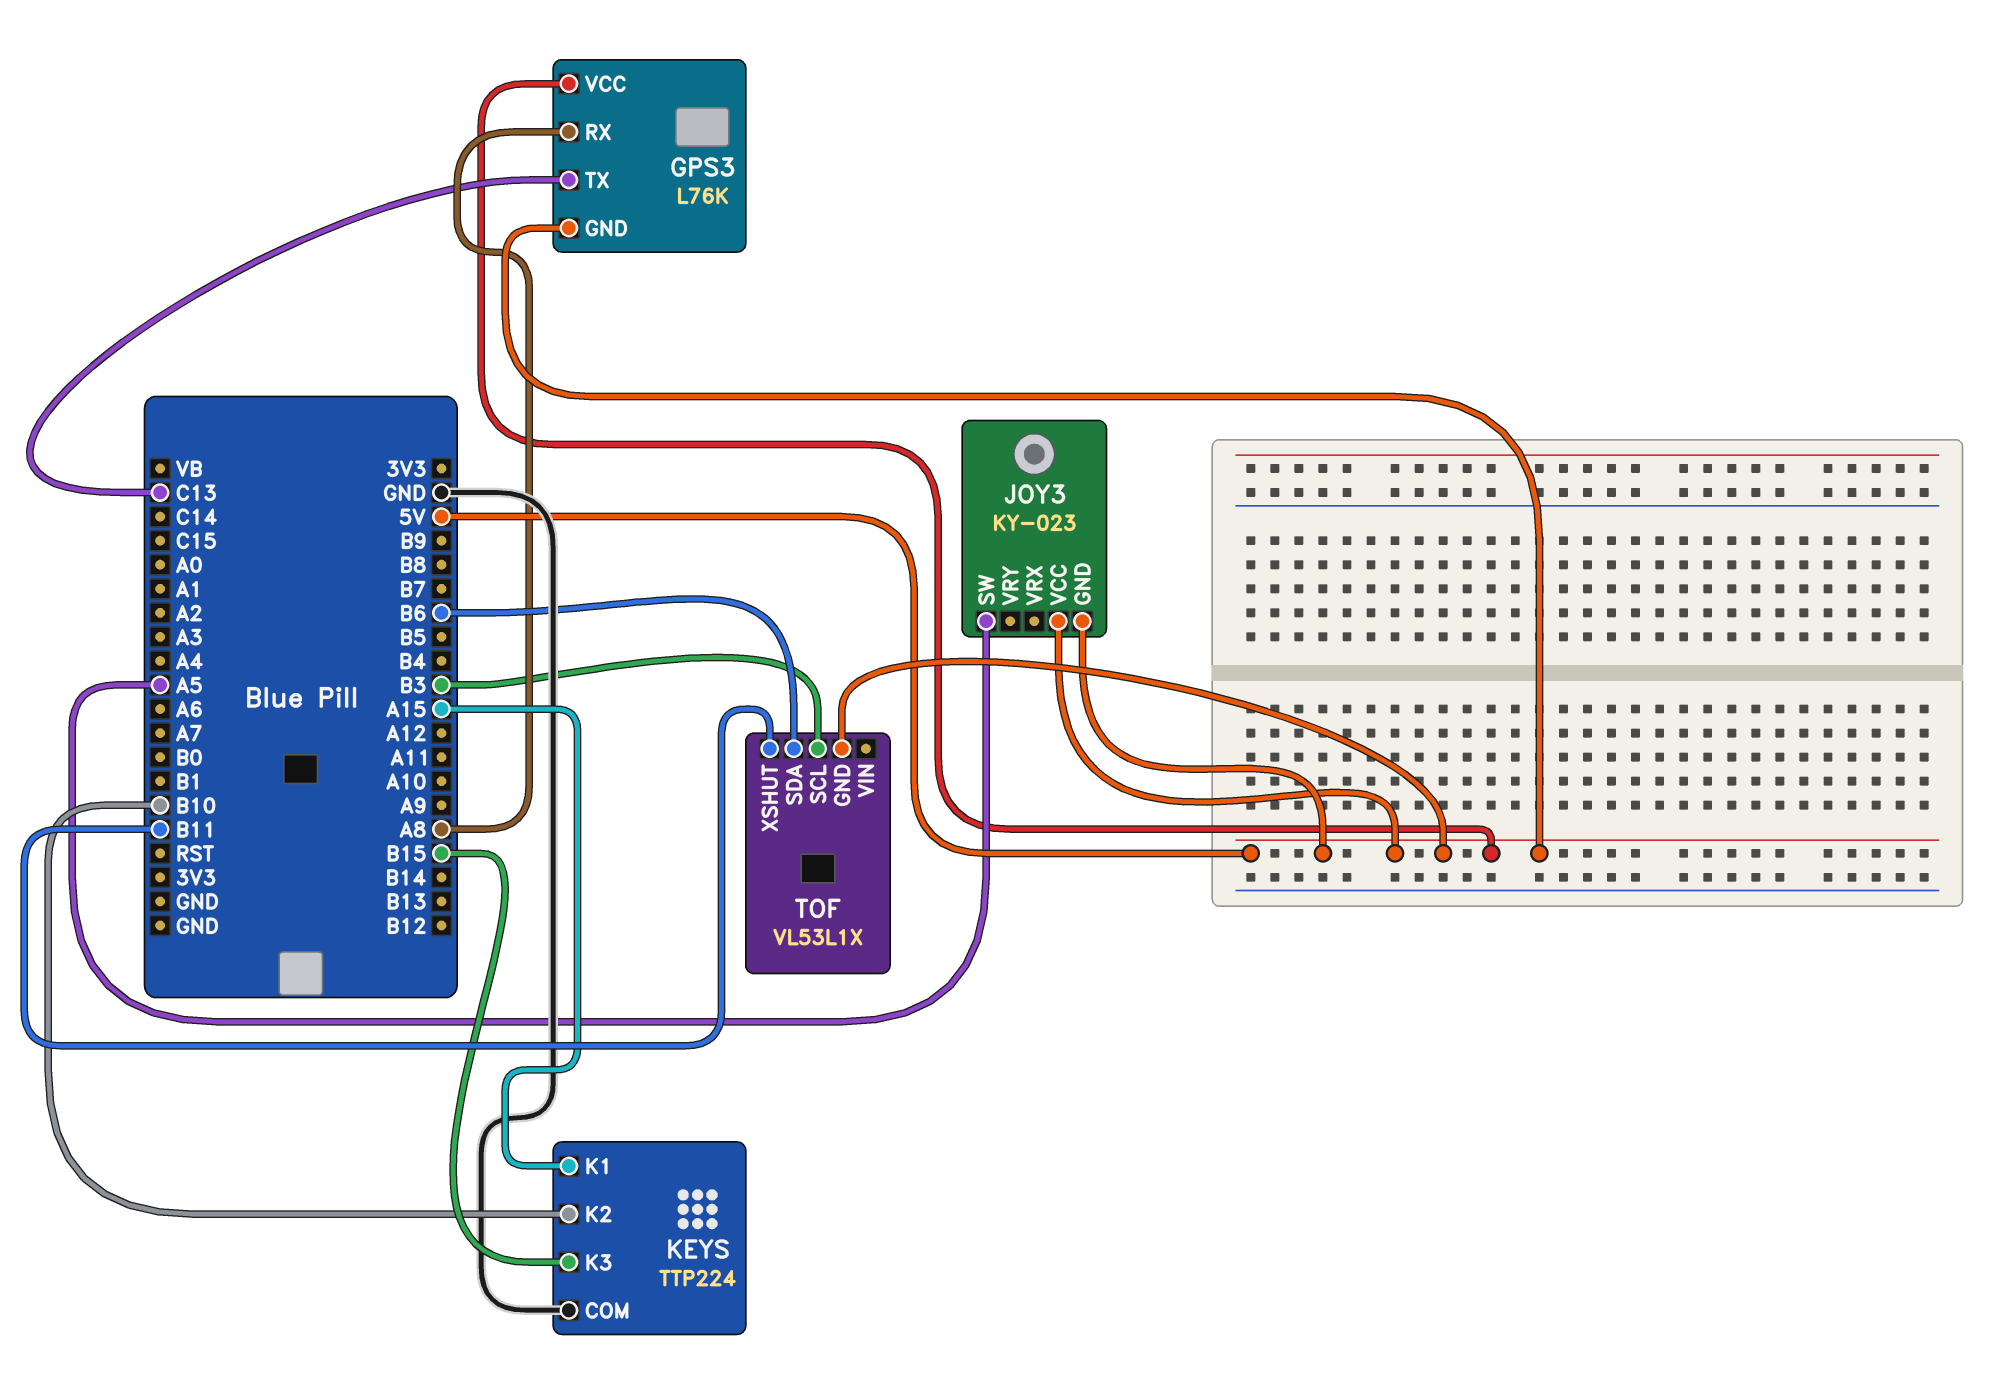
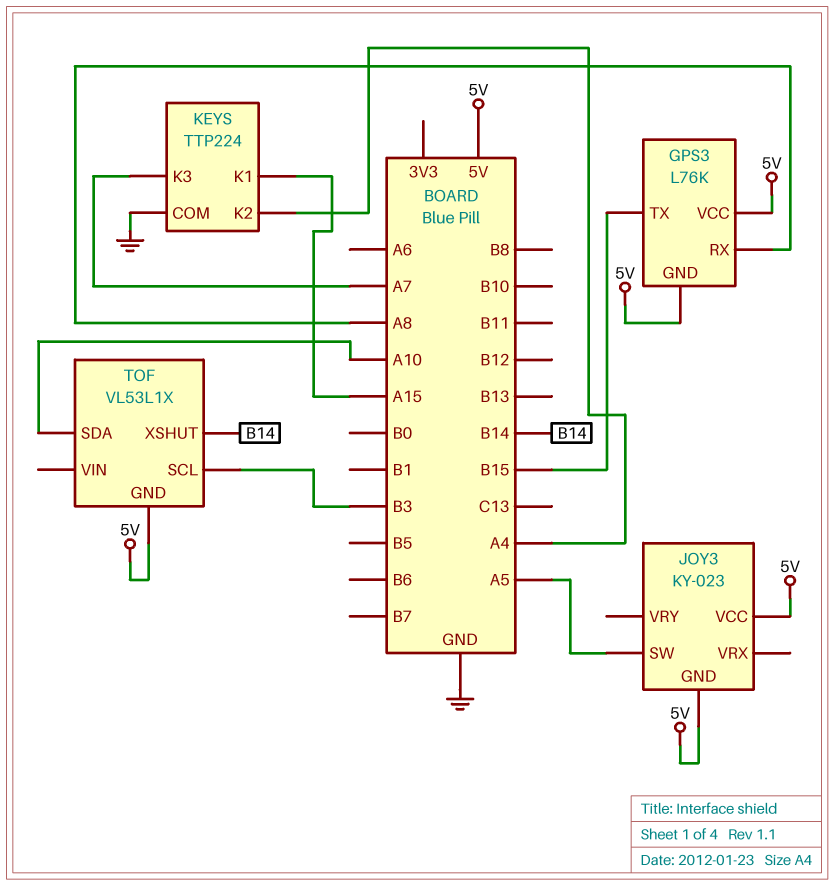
GPS3 pin TX: C13 -> B15
KEYS pin K2: B10 -> A4
KEYS pin K3: B15 -> A7
TOF pin SDA: B6 -> A10
TOF pin XSHUT: B11 -> B14

